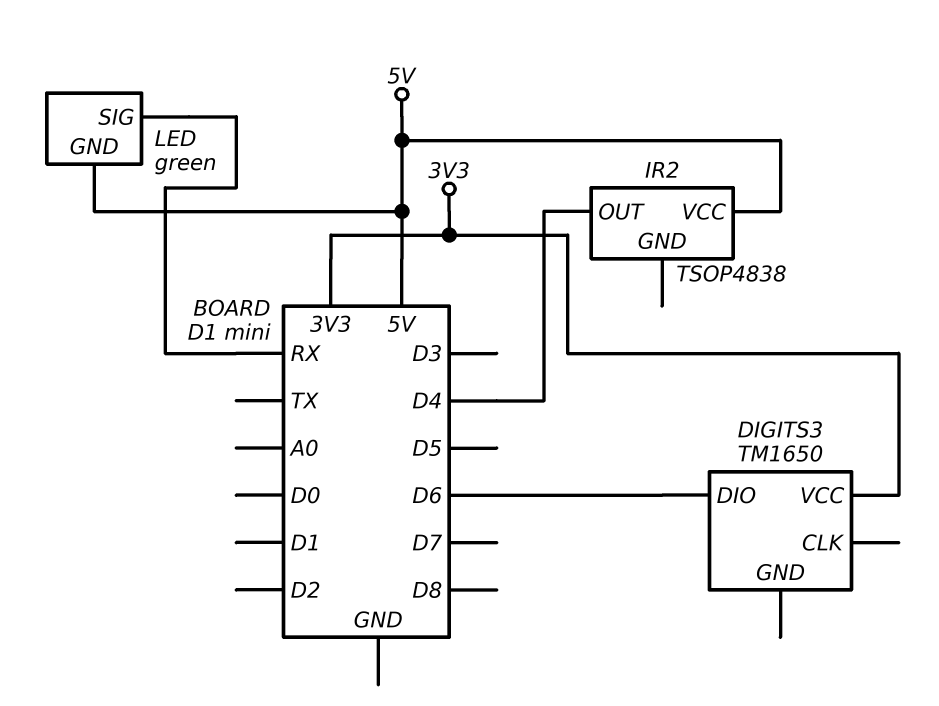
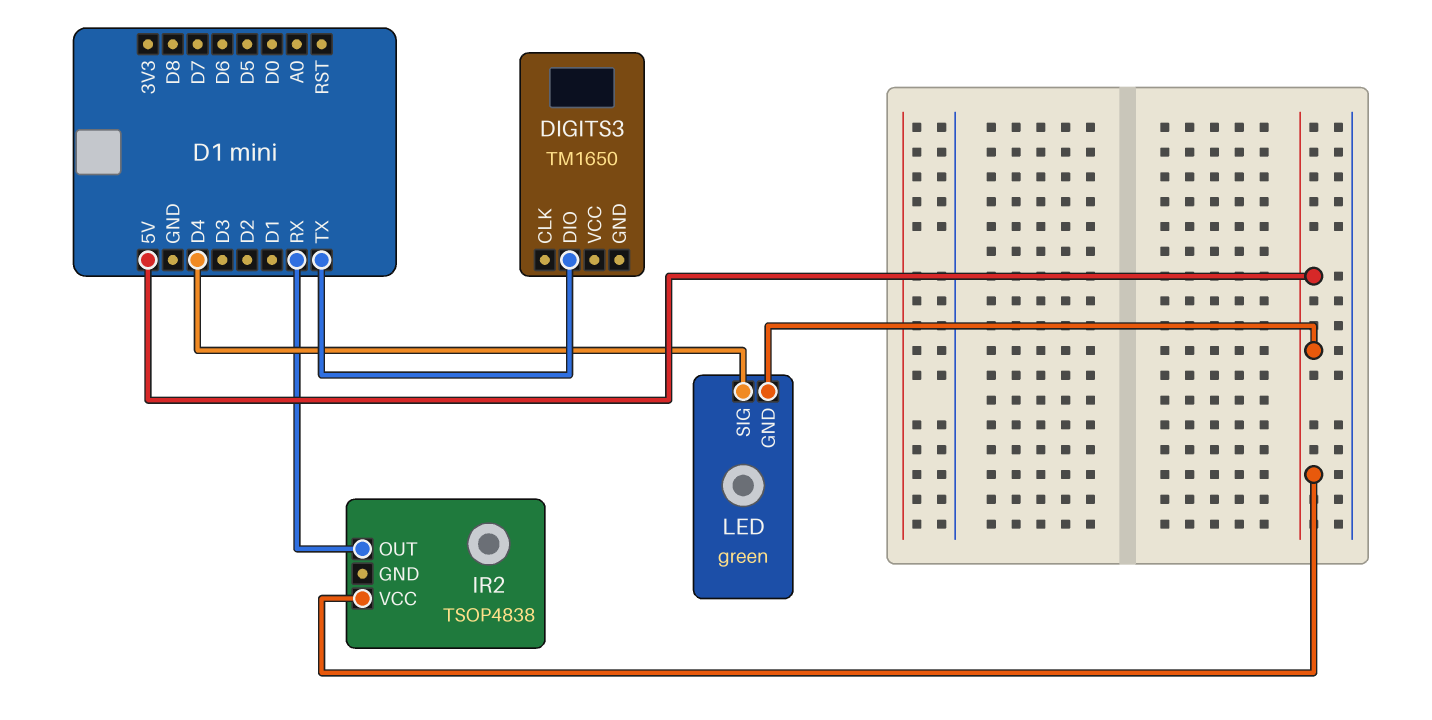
DIGITS3 pin DIO: D6 -> TX
DIGITS3 pin VCC: 3V3 -> none
IR2 pin OUT: D4 -> RX
LED pin SIG: RX -> D4

